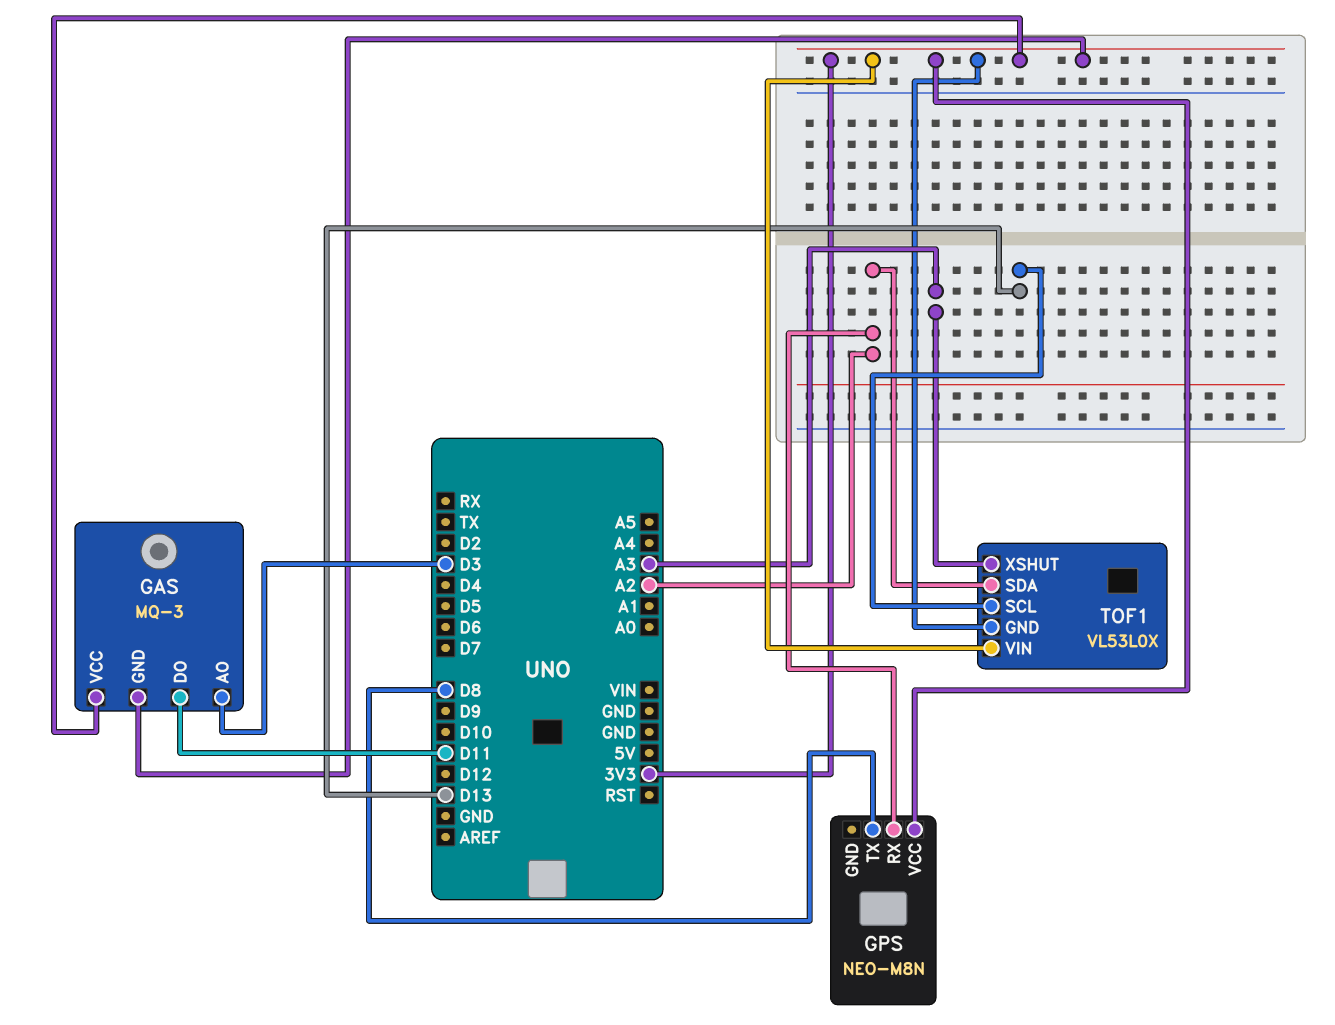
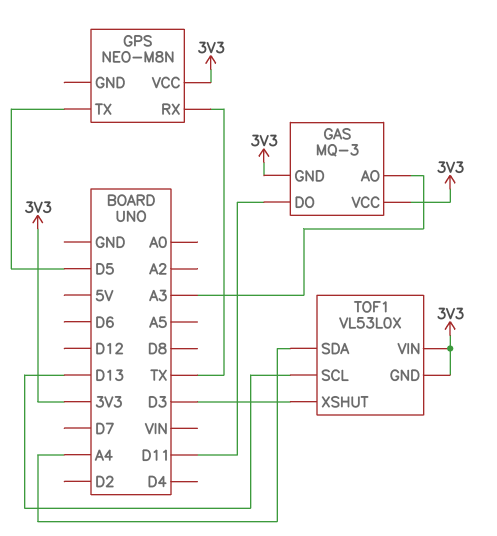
GAS pin AO: D3 -> A3
GPS pin RX: A2 -> TX
GPS pin TX: D8 -> D5
TOF1 pin SDA: A2 -> A4
TOF1 pin XSHUT: A3 -> D3

